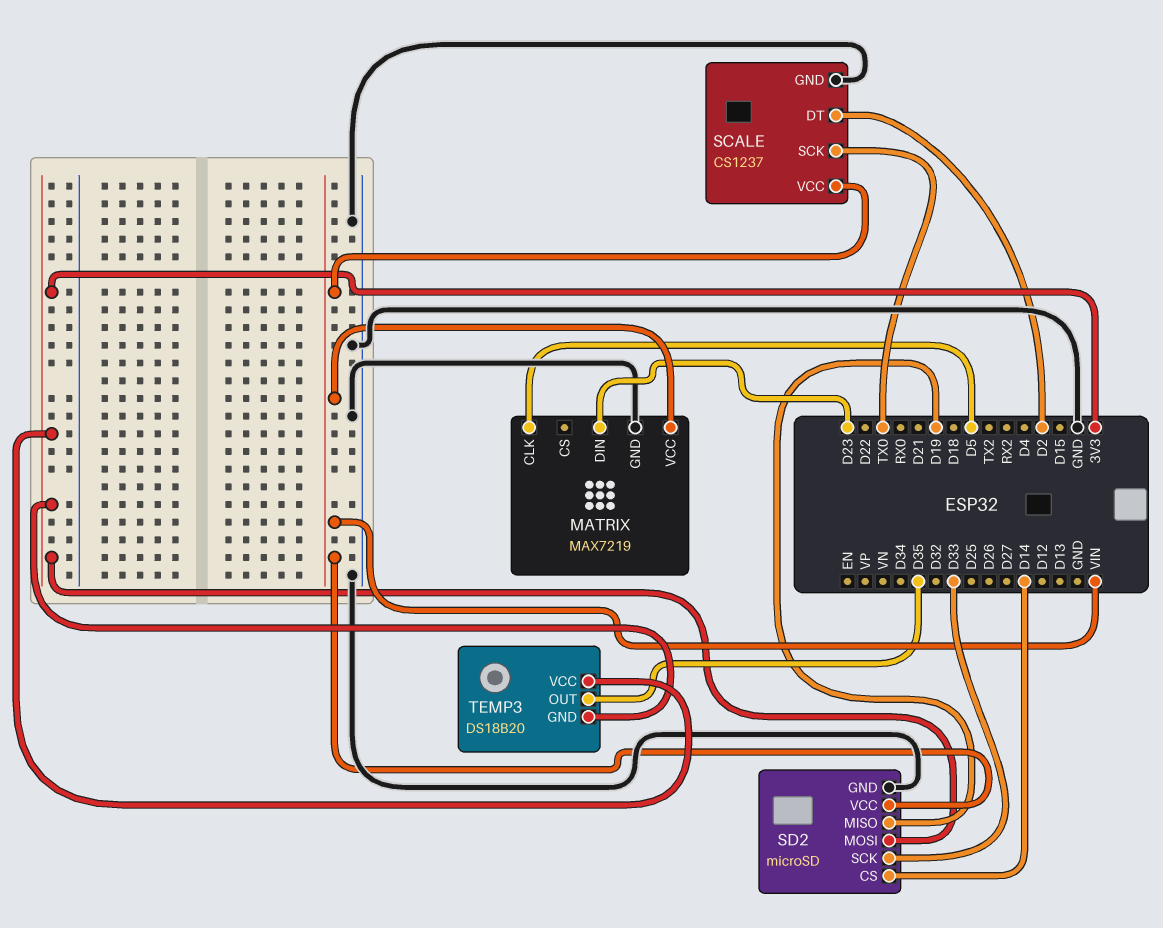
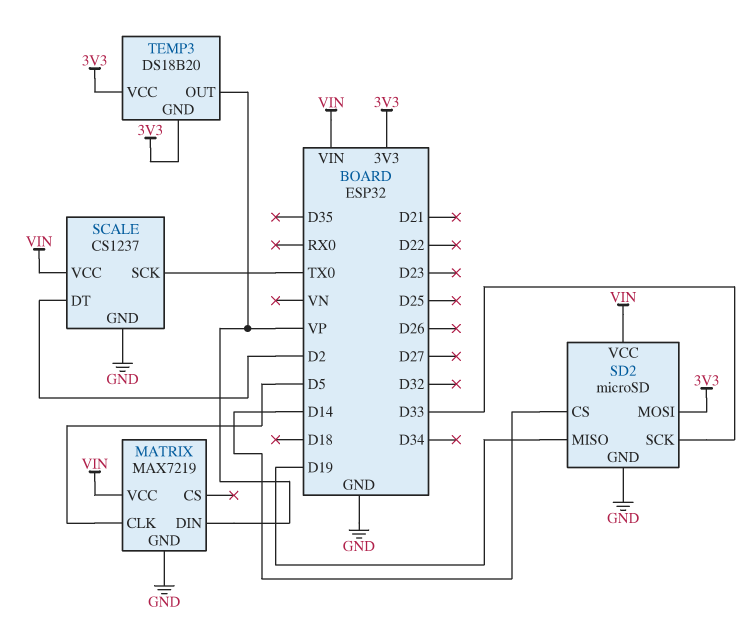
MATRIX pin DIN: D23 -> VP
TEMP3 pin OUT: D35 -> VP

